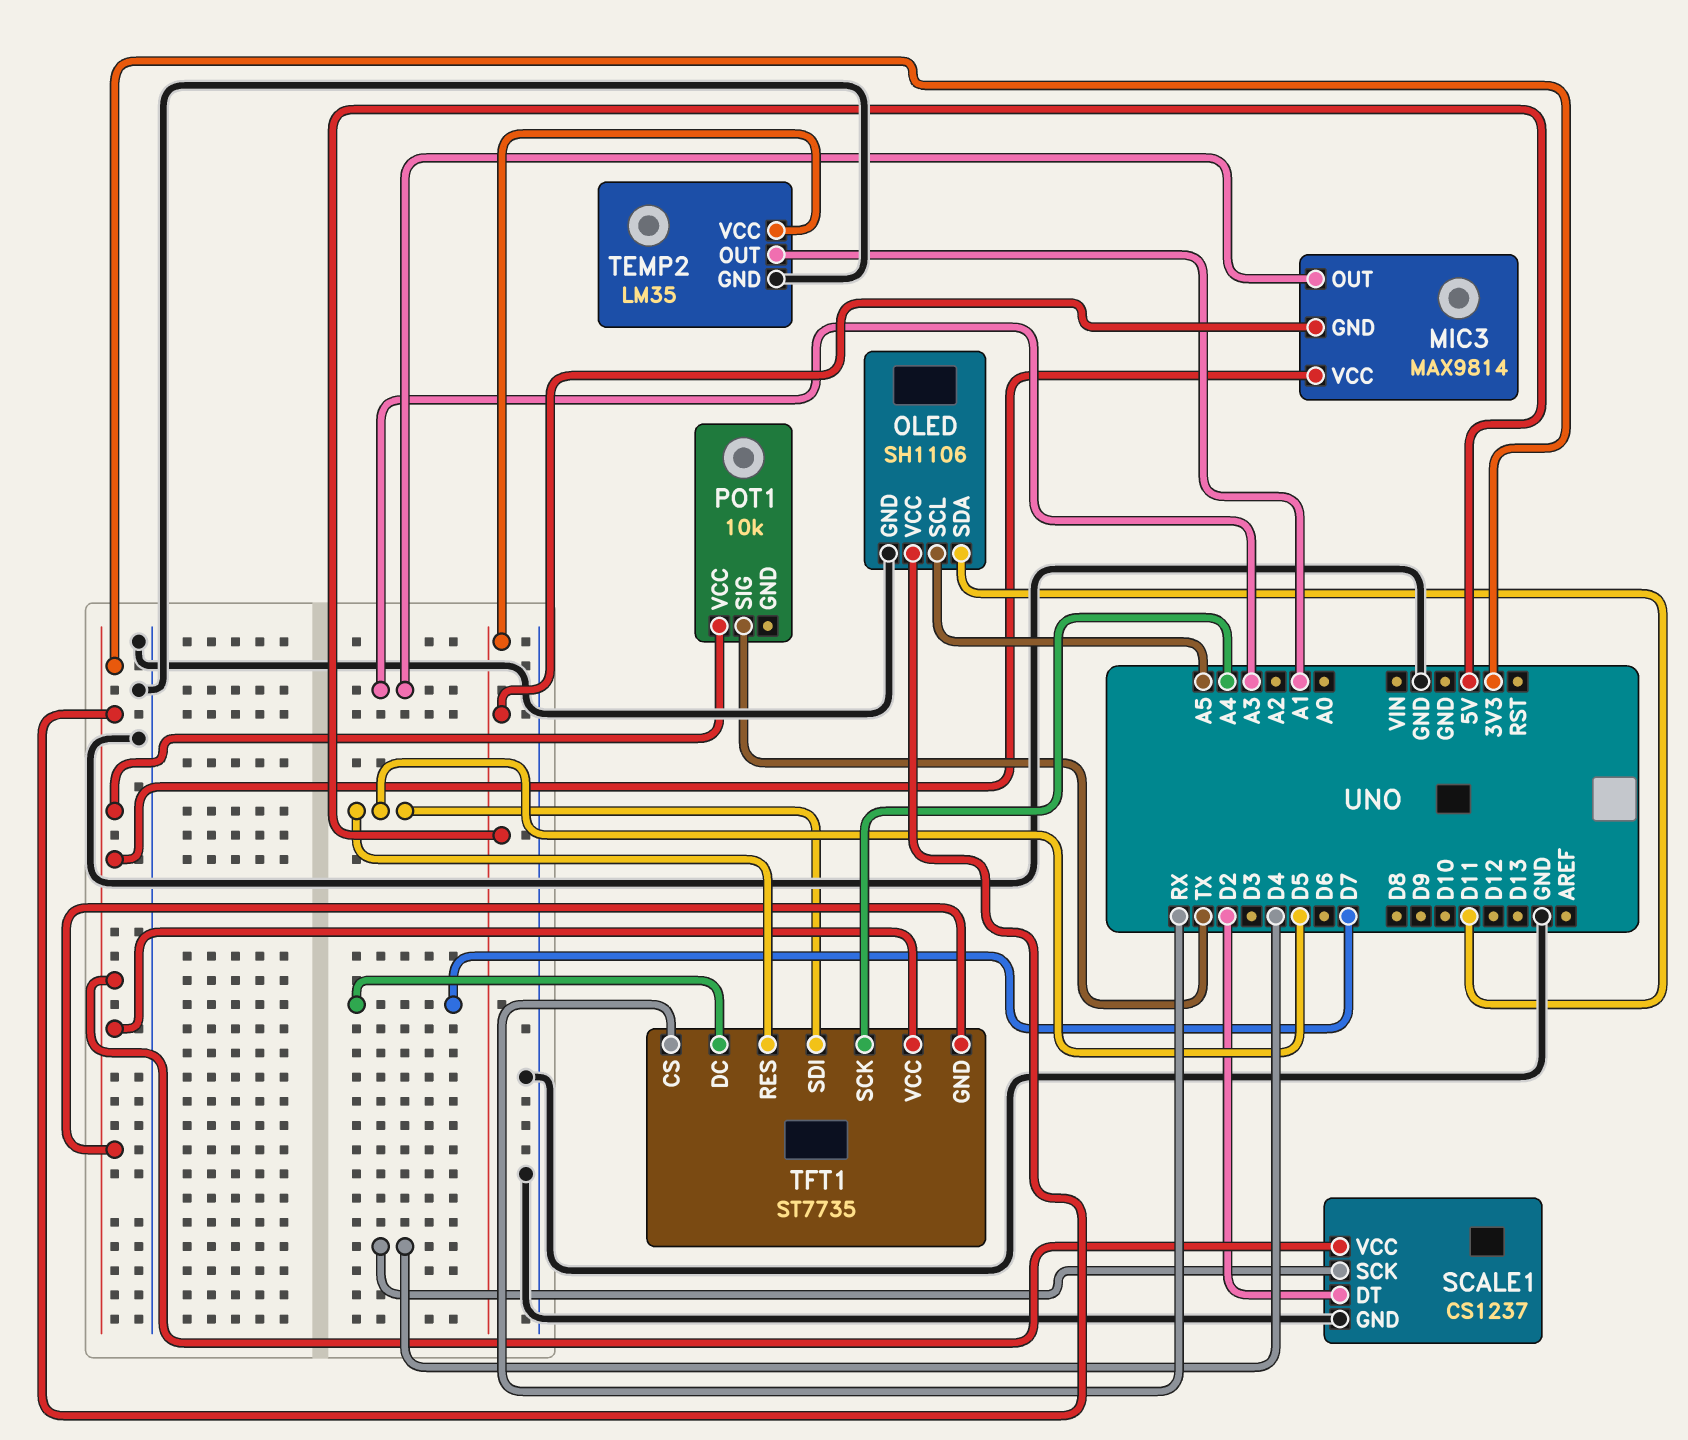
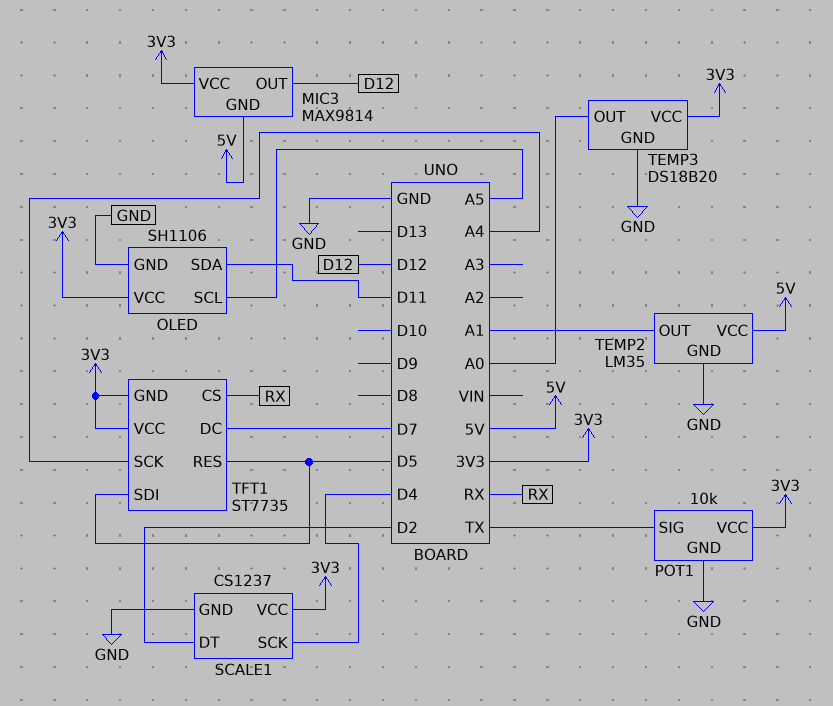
MIC3 pin OUT: A3 -> D12
POT1 pin GND: none -> GND
TEMP3: none -> DS18B20
TEMP3 pin GND: none -> GND
TEMP3 pin OUT: none -> A0
TEMP3 pin VCC: none -> 3V3

